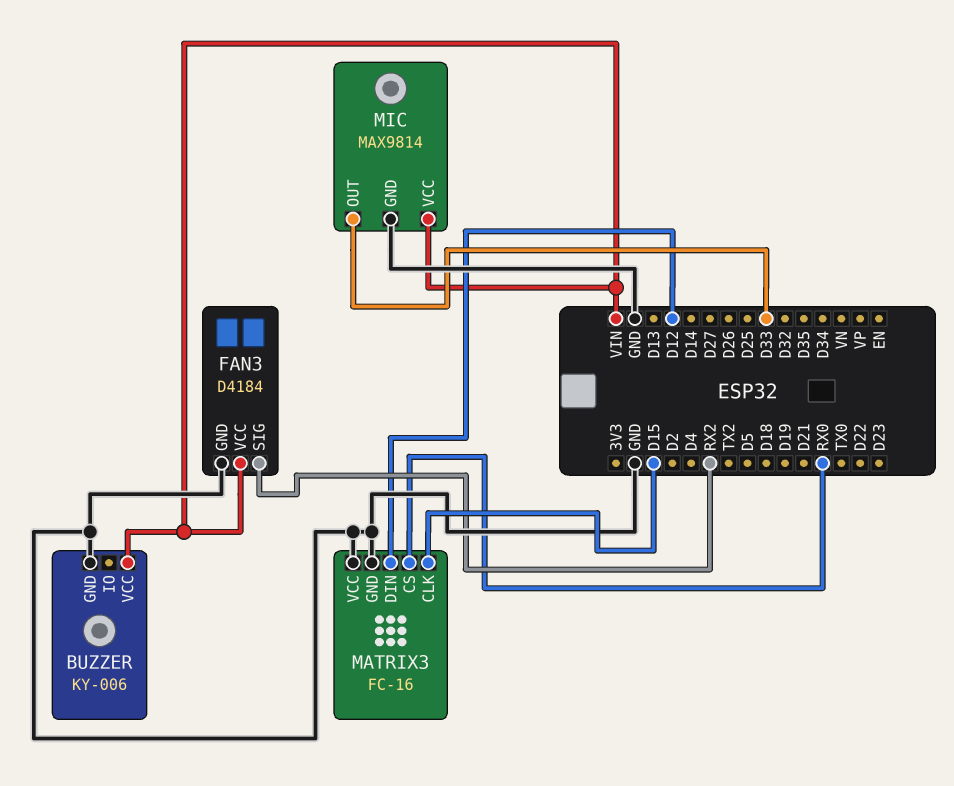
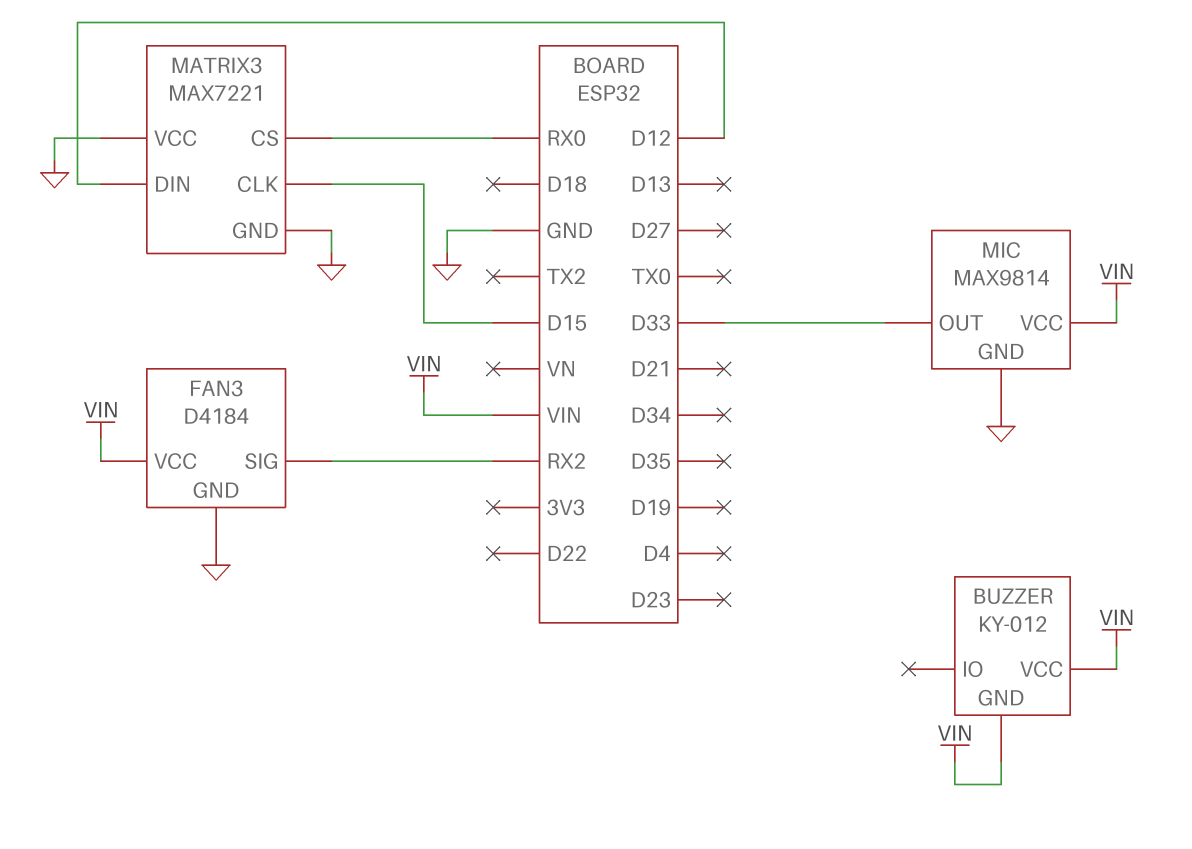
BUZZER: KY-006 -> KY-012
BUZZER pin GND: GND -> VIN
MATRIX3: FC-16 -> MAX7221

